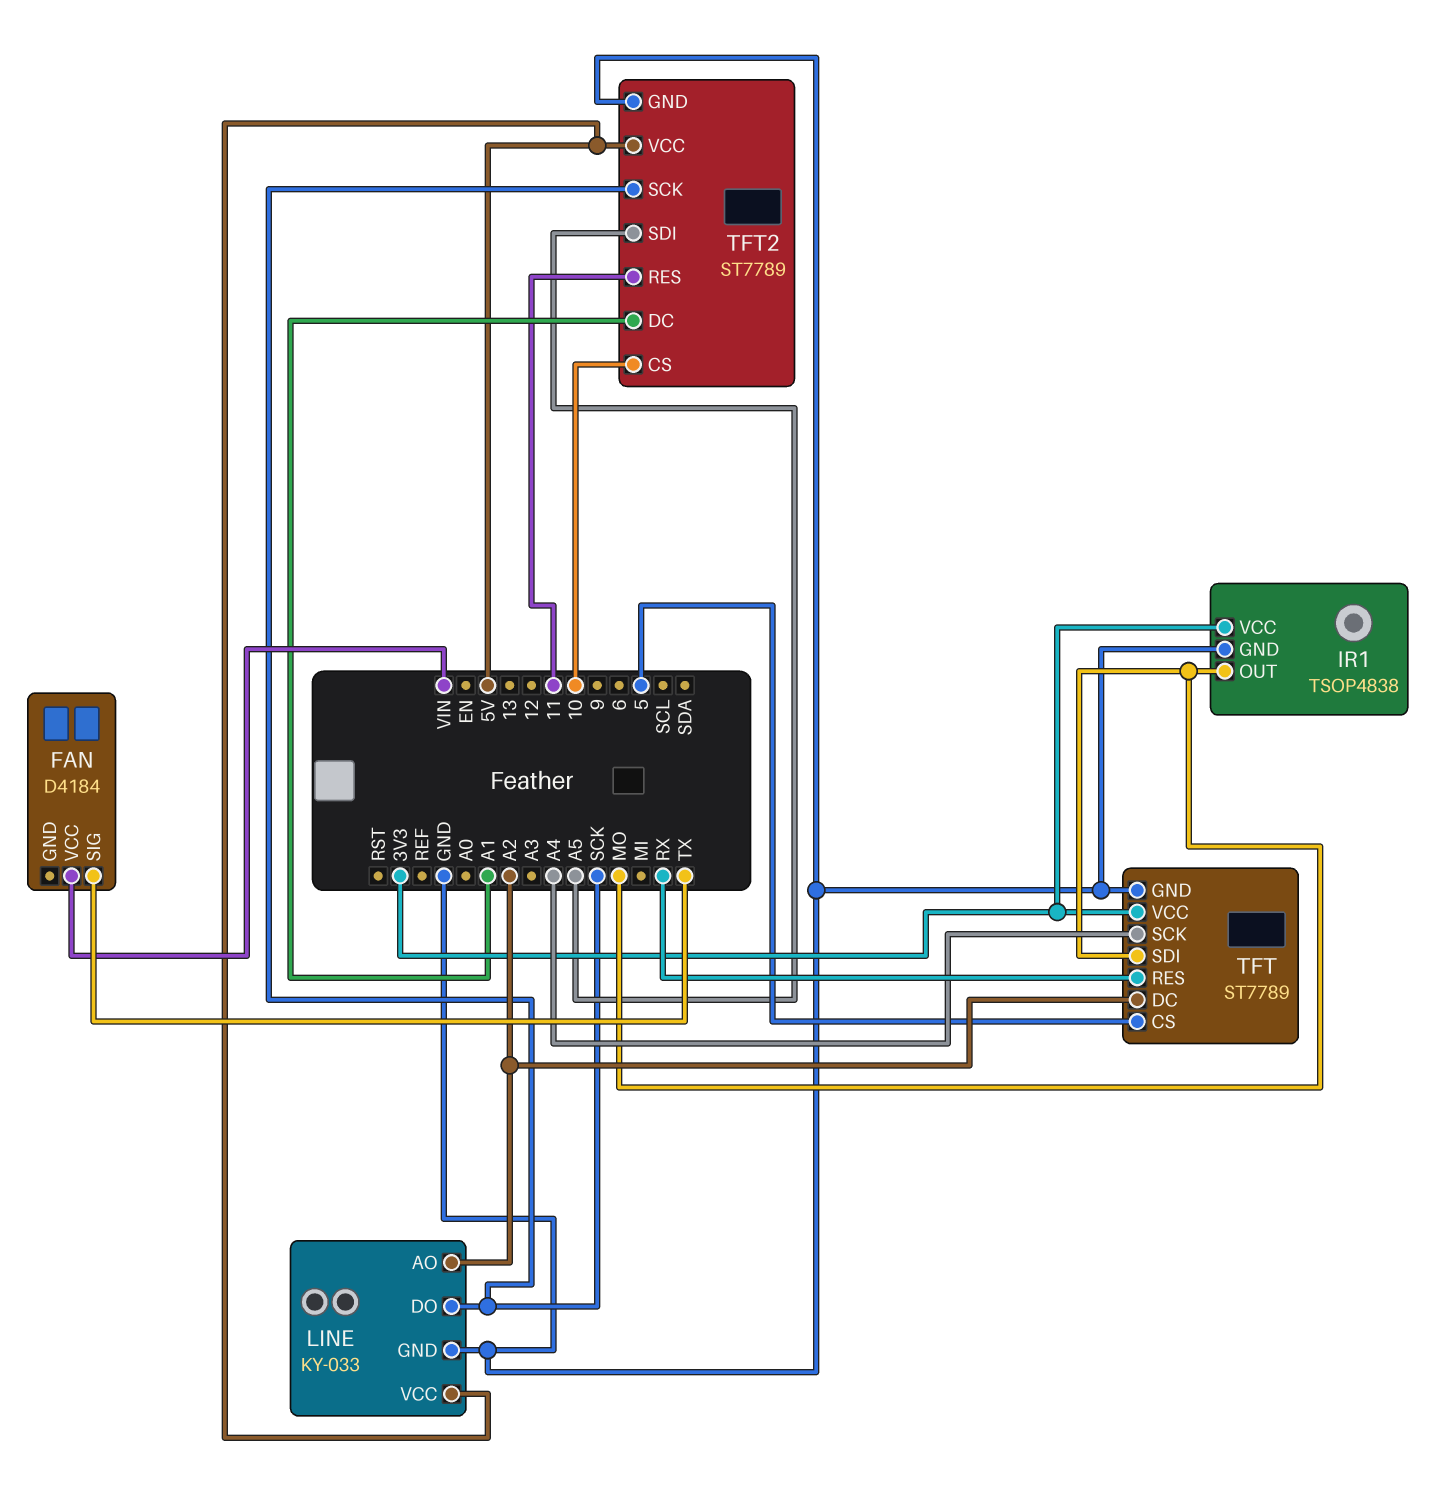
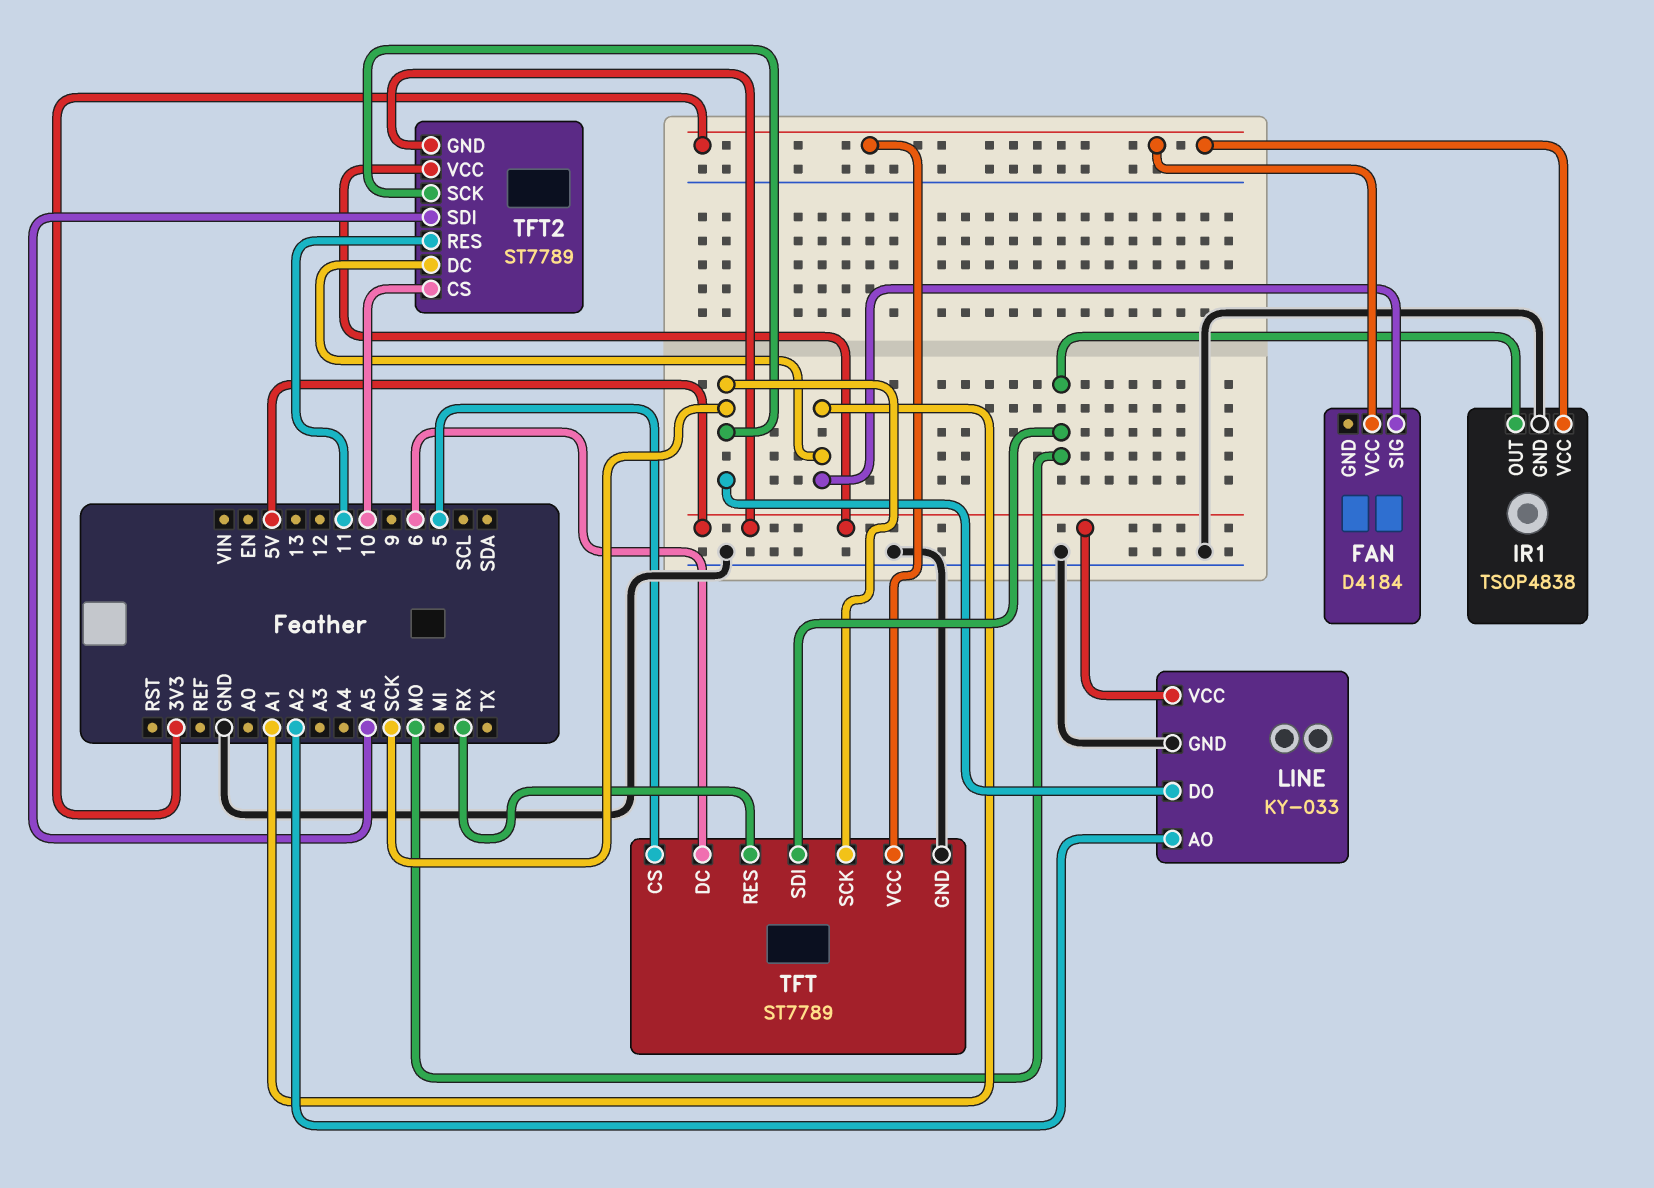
FAN pin SIG: TX -> A1
FAN pin VCC: VIN -> 3V3
TFT pin DC: A2 -> 6
TFT pin SCK: A4 -> SCK
TFT2 pin GND: GND -> 5V

